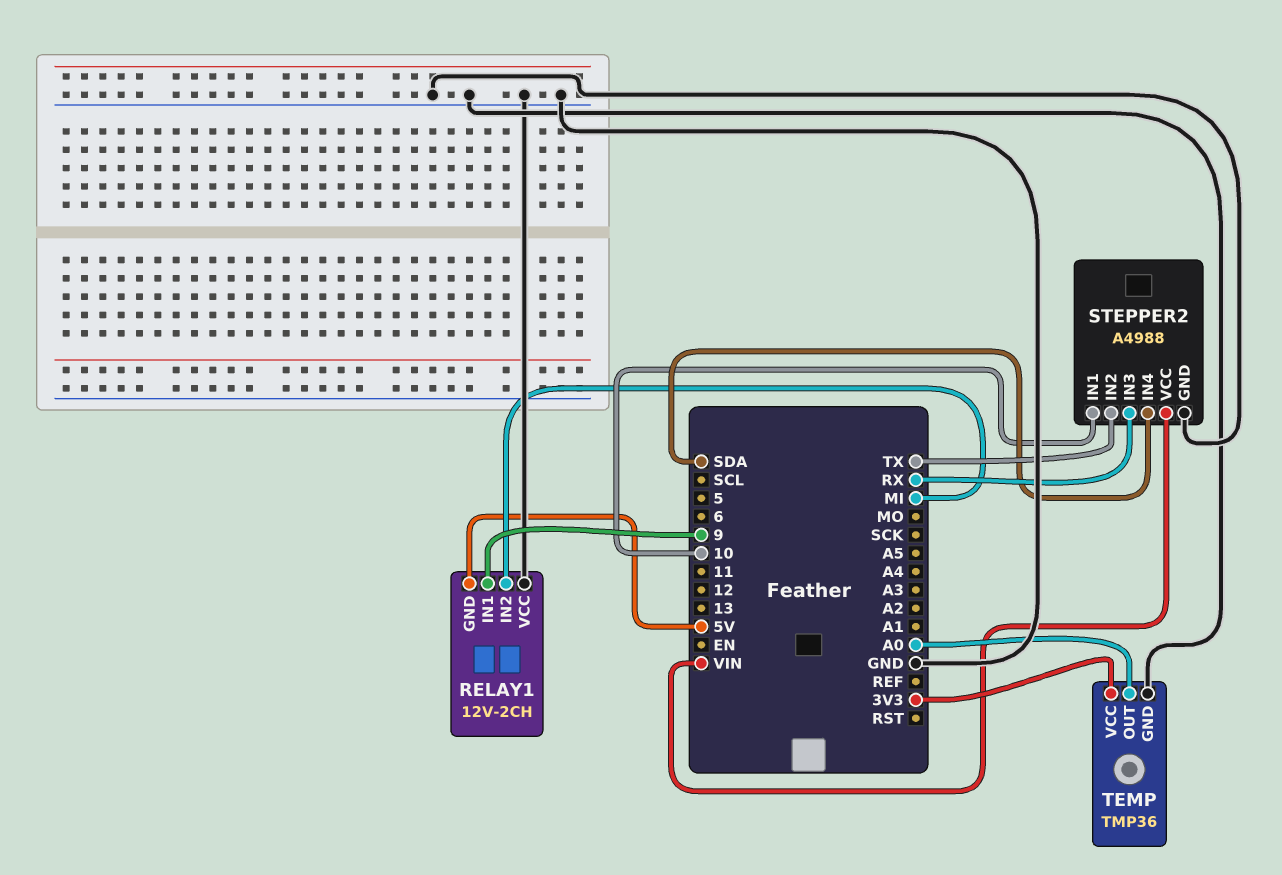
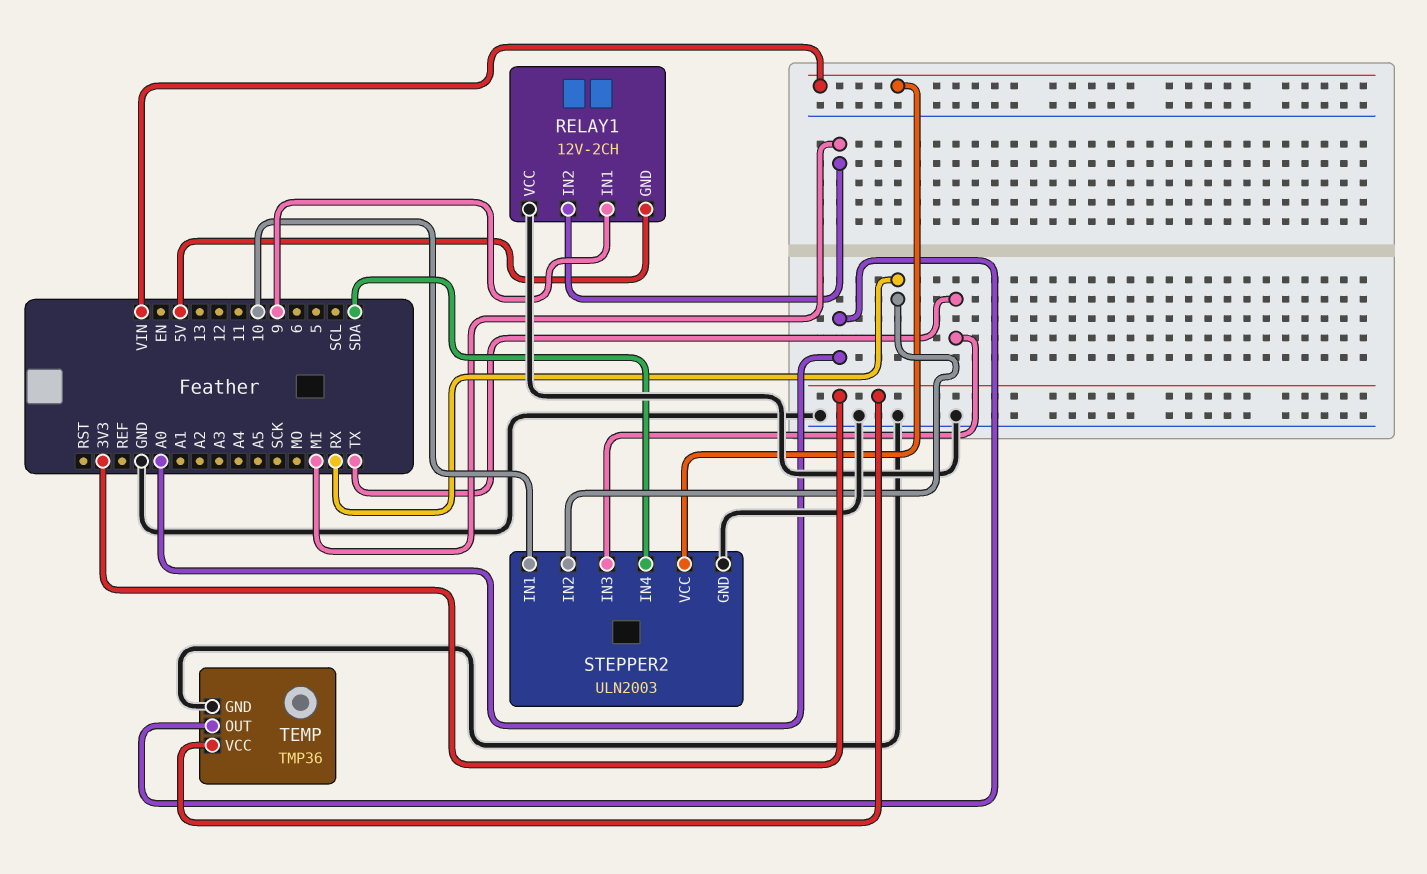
STEPPER2: A4988 -> ULN2003
STEPPER2 pin IN2: TX -> RX
STEPPER2 pin IN3: RX -> TX

